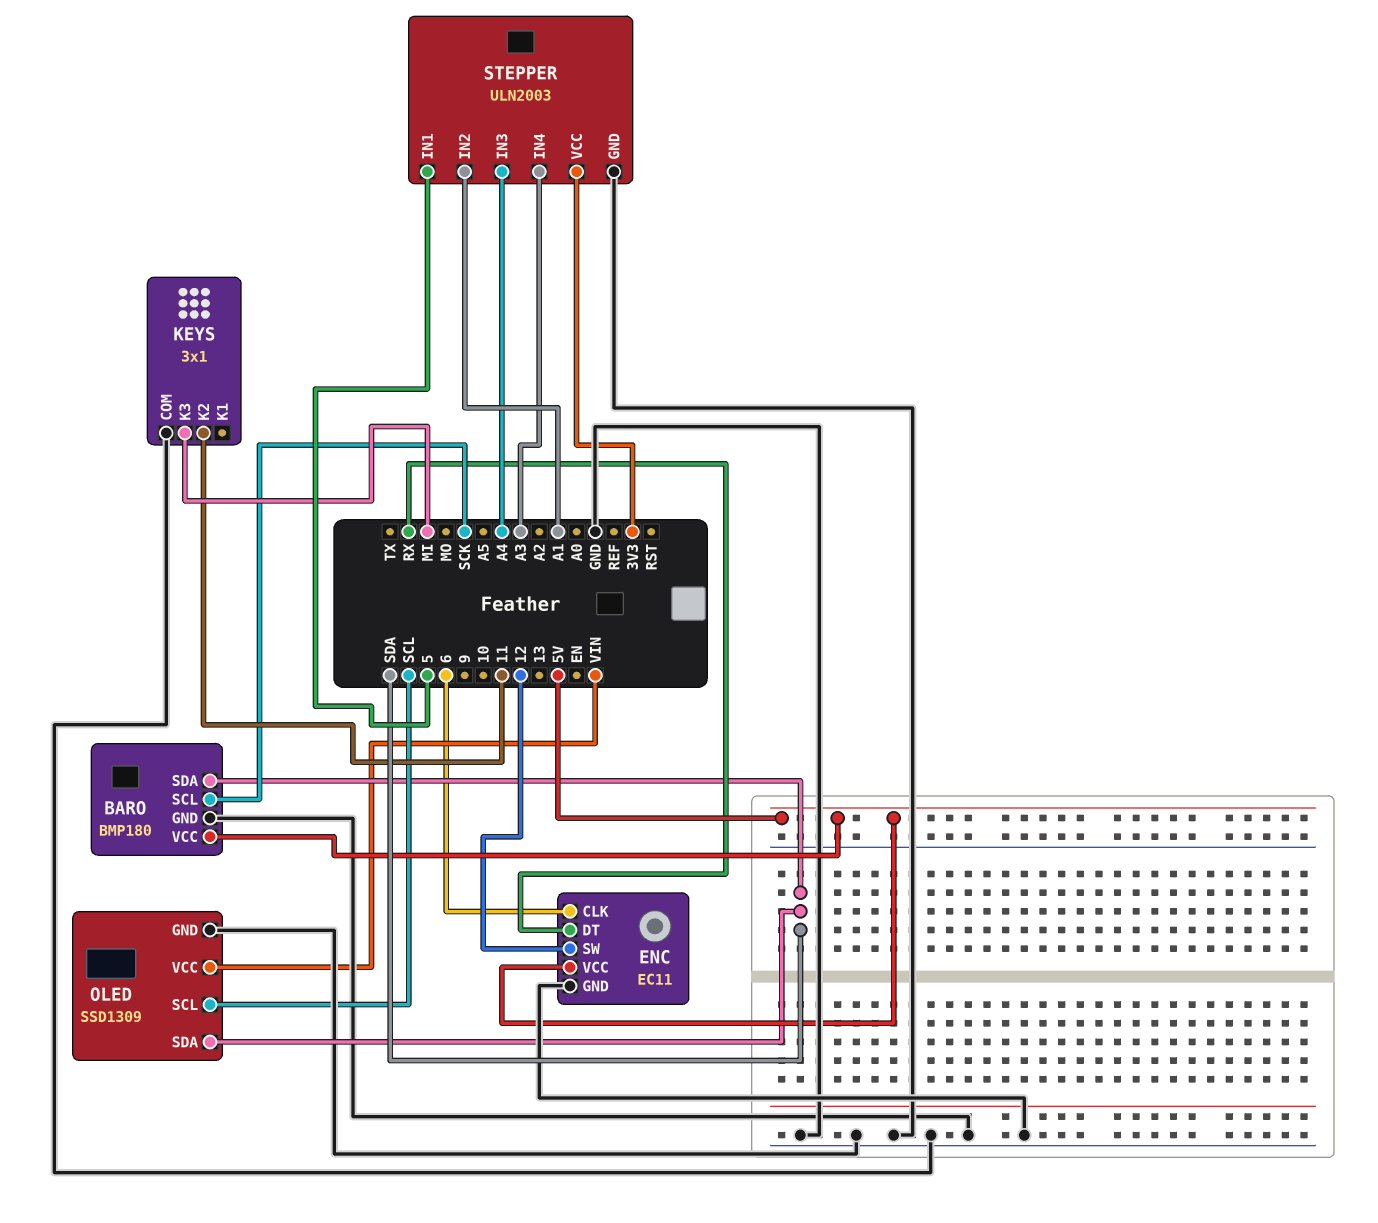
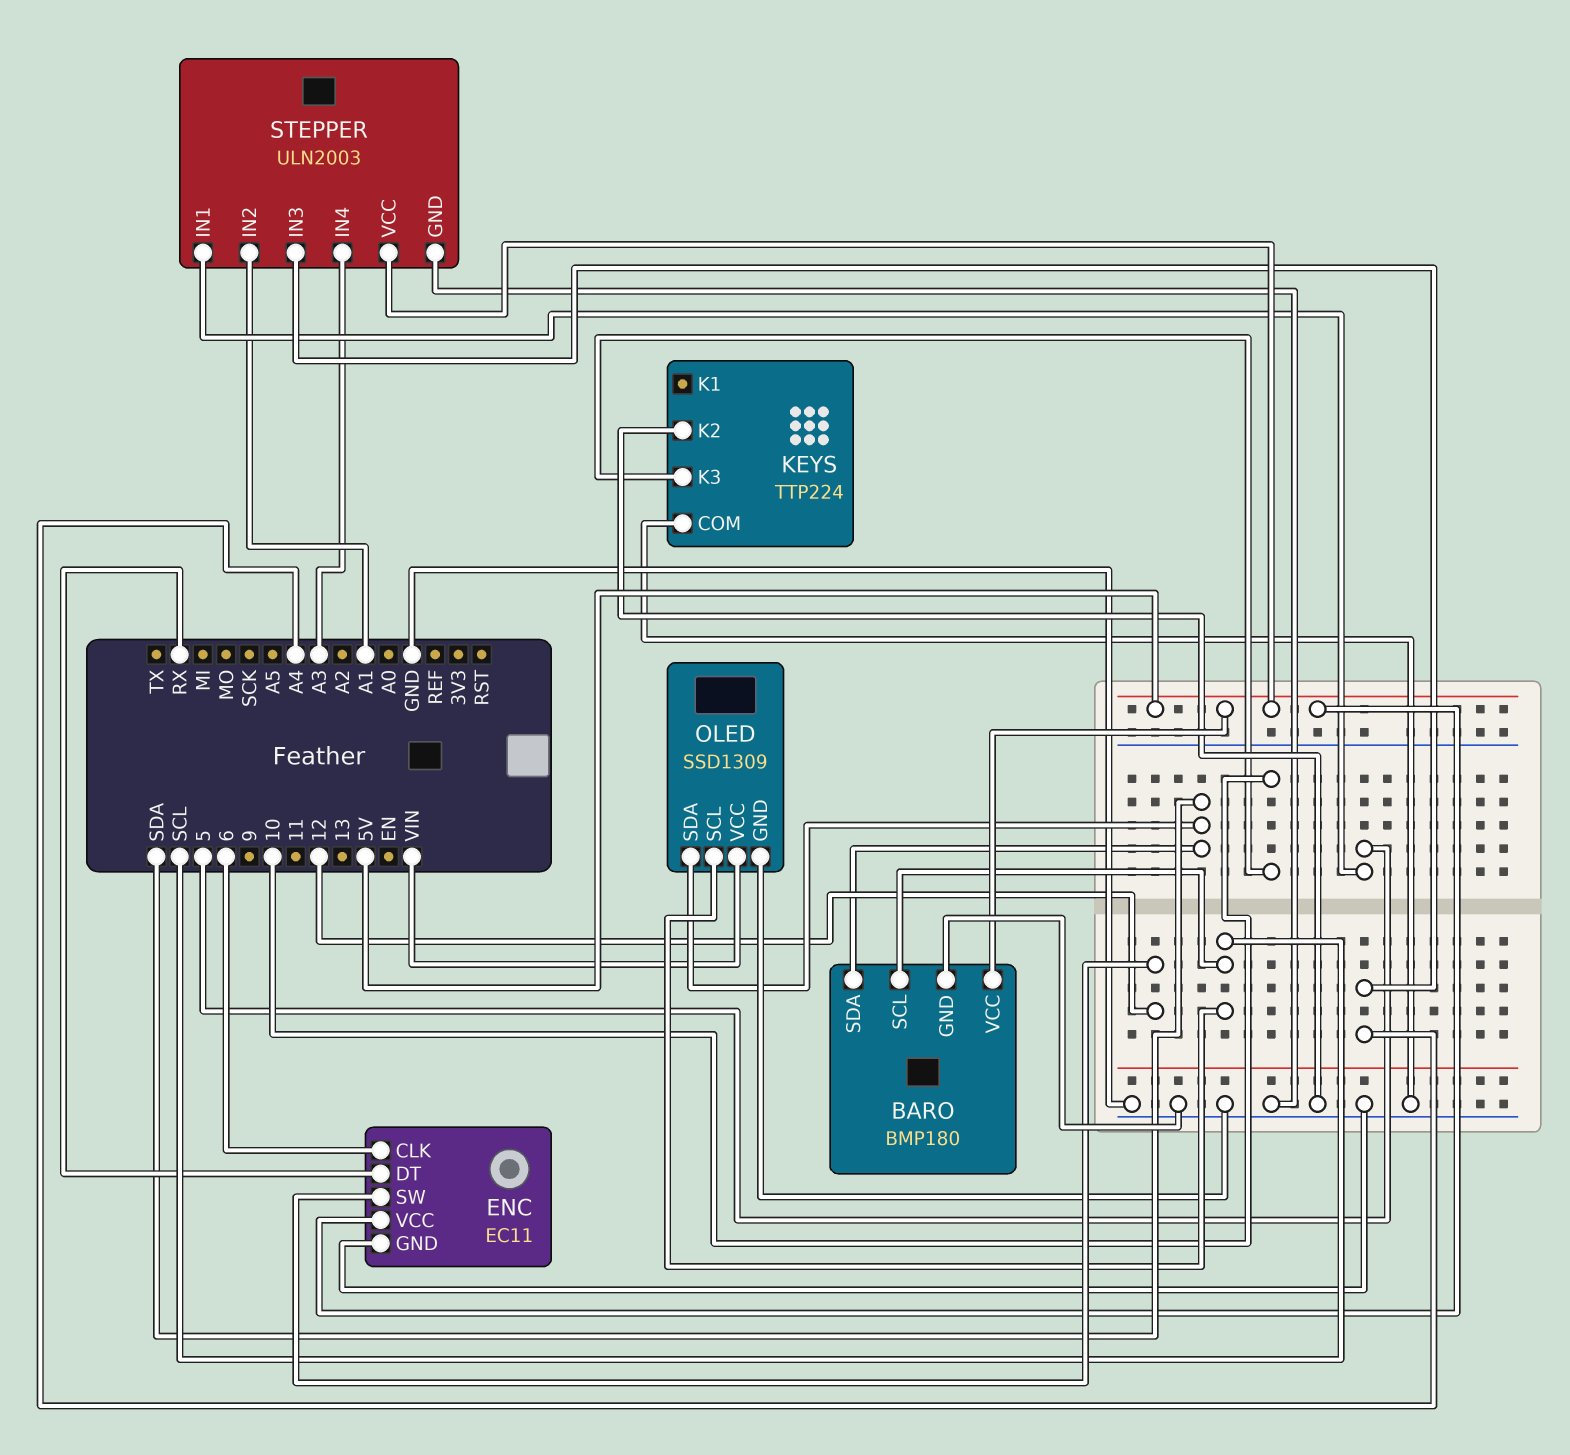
BARO pin SCL: SCK -> SCL
KEYS: 3x1 -> TTP224
KEYS pin K2: 11 -> GND
KEYS pin K3: MI -> 10
STEPPER pin VCC: 3V3 -> 5V

